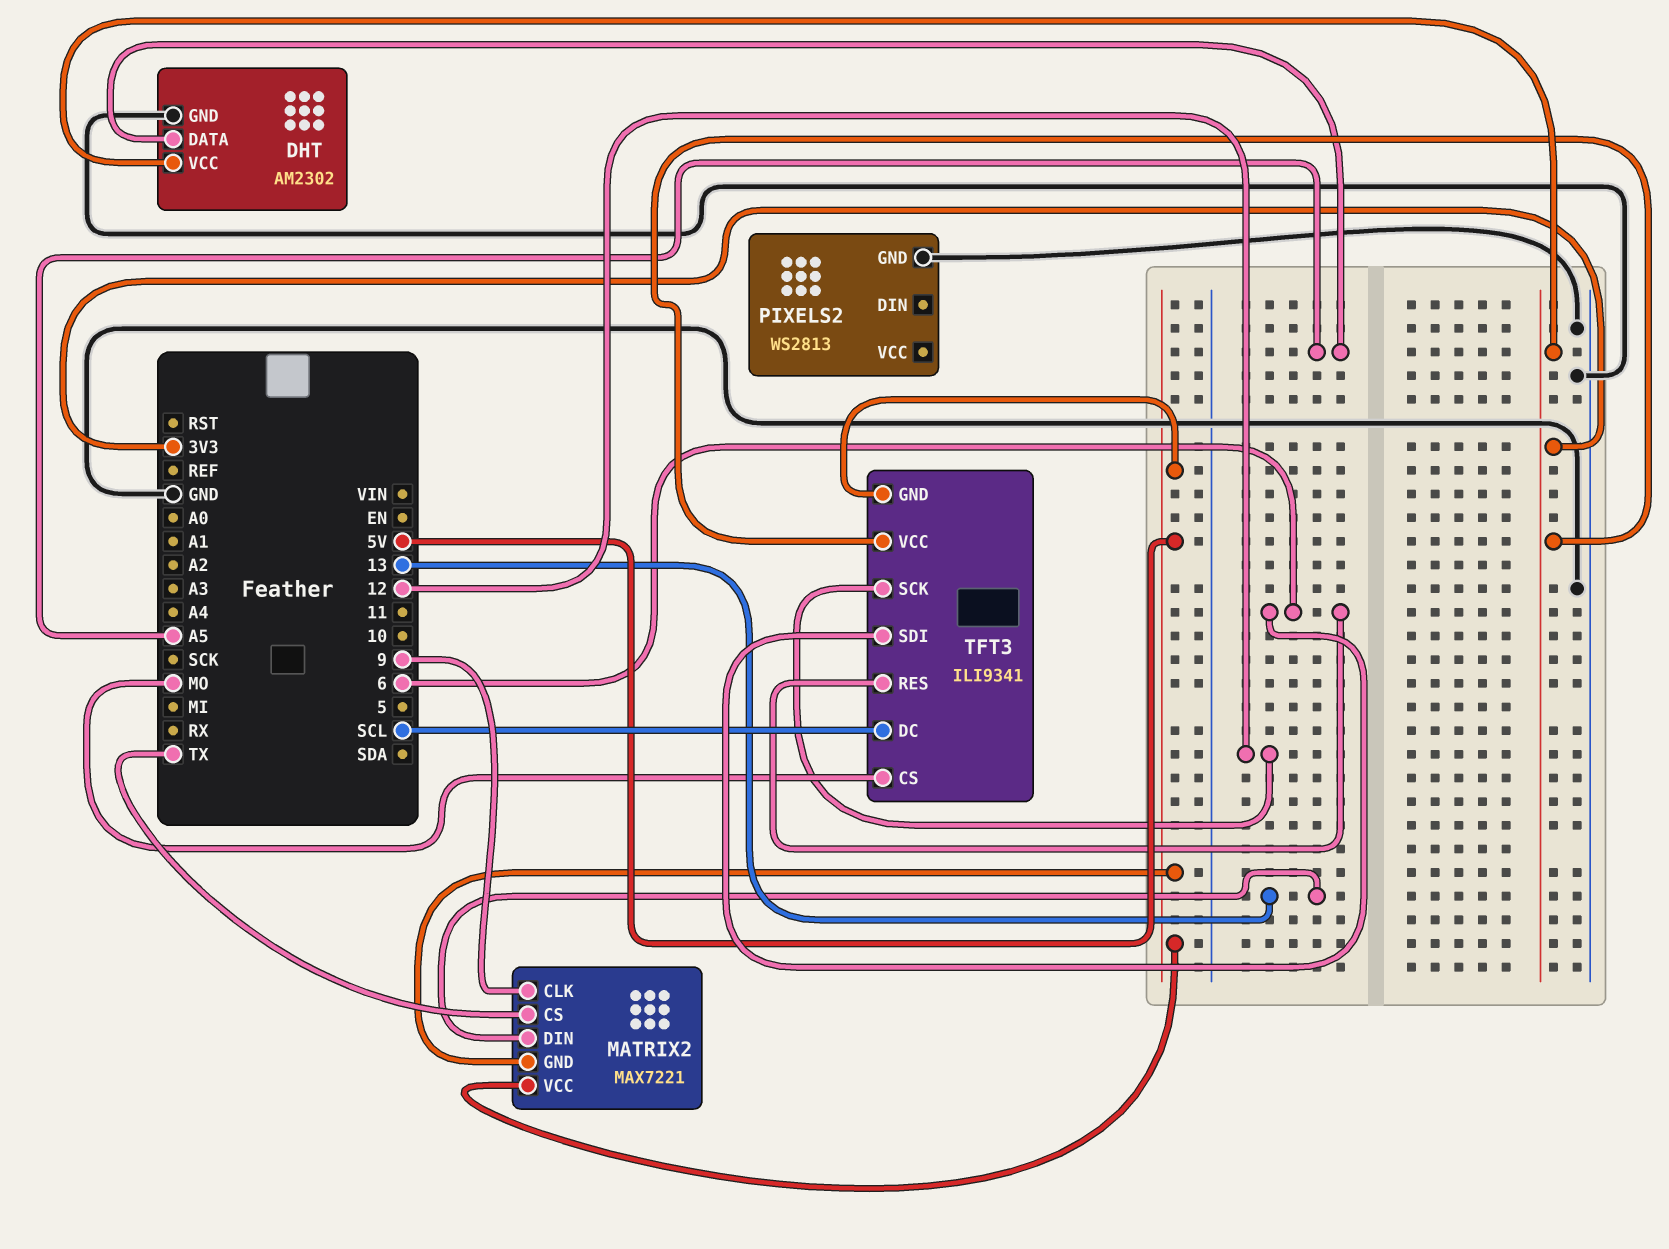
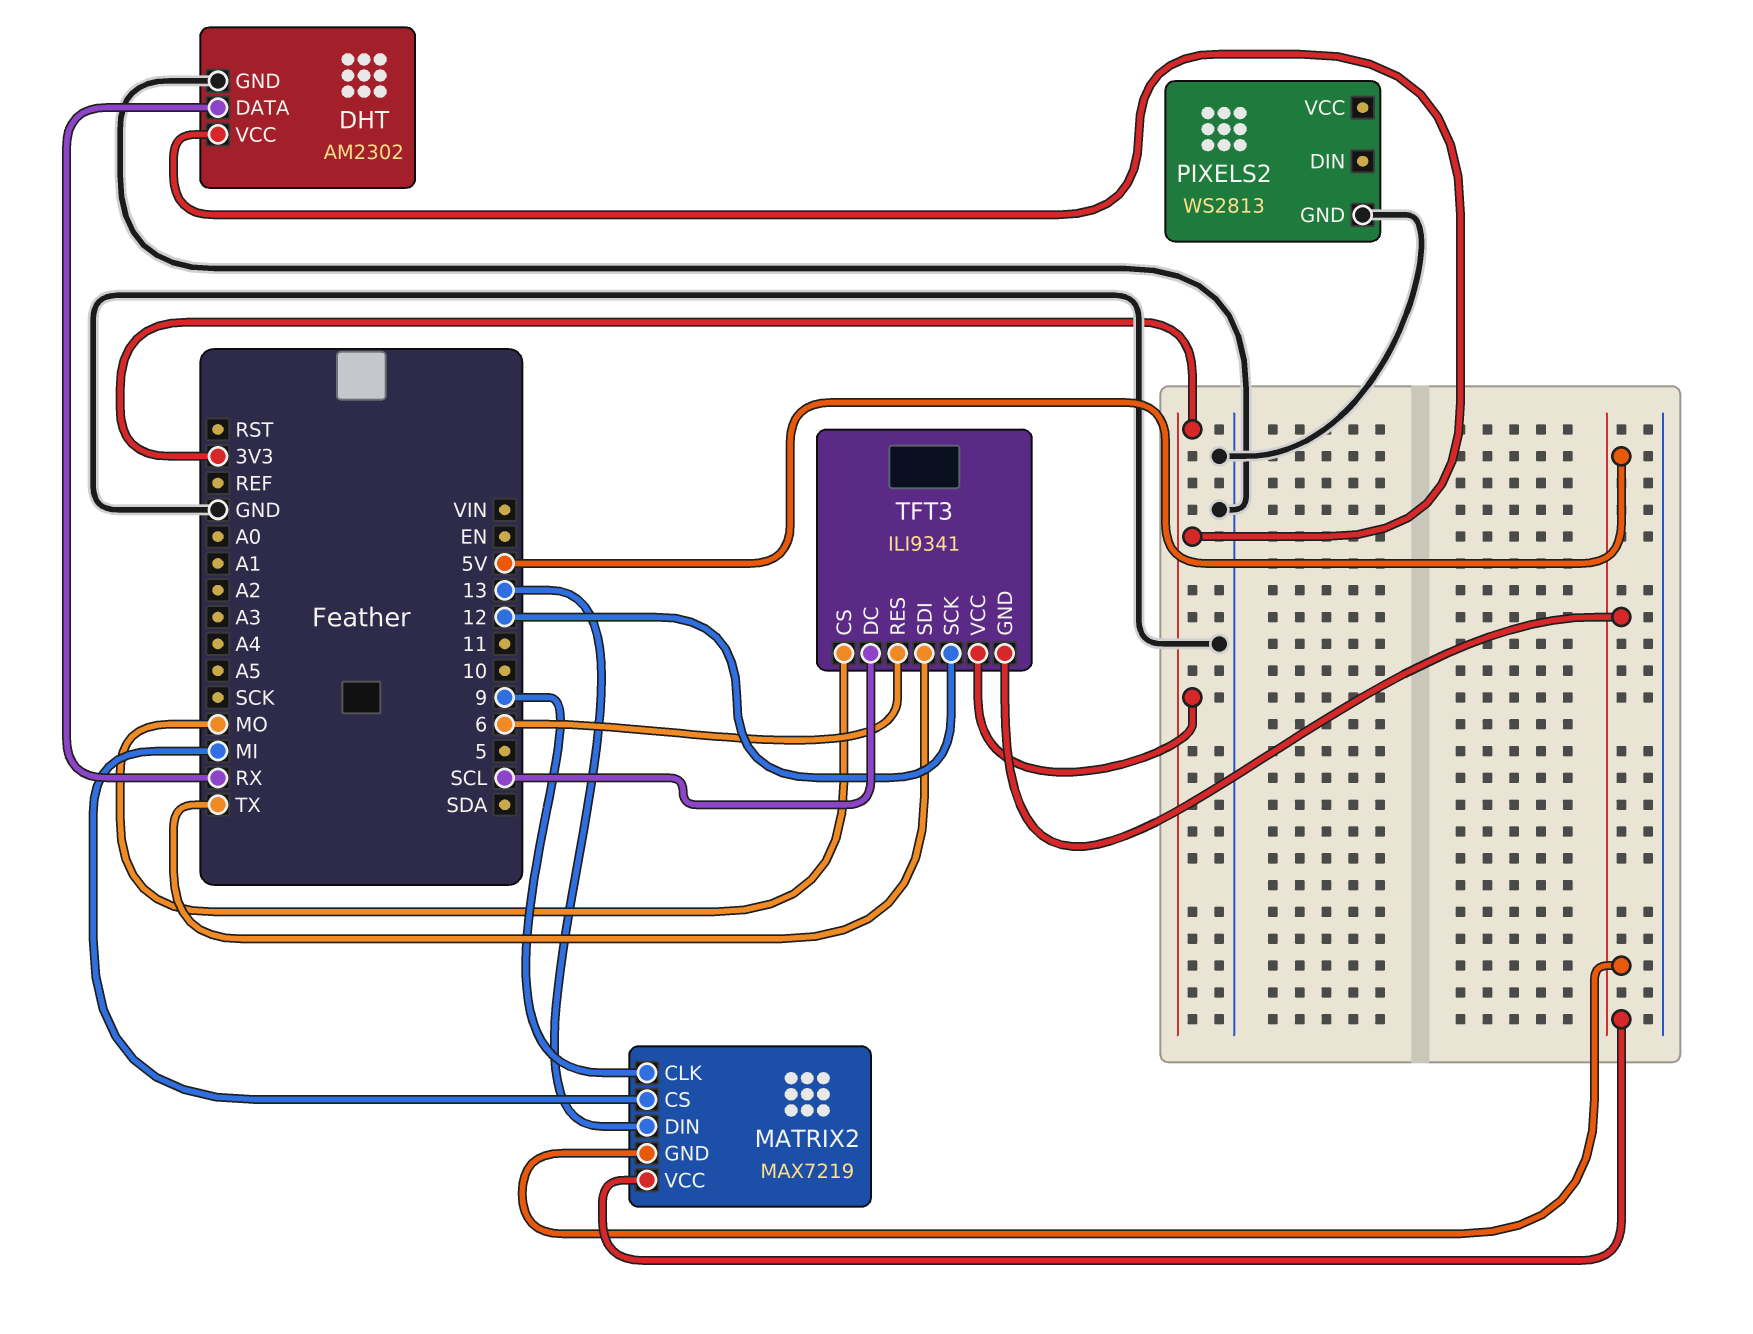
DHT pin DATA: A5 -> RX
MATRIX2: MAX7221 -> MAX7219
MATRIX2 pin CS: TX -> MI
TFT3 pin SDI: 6 -> TX

